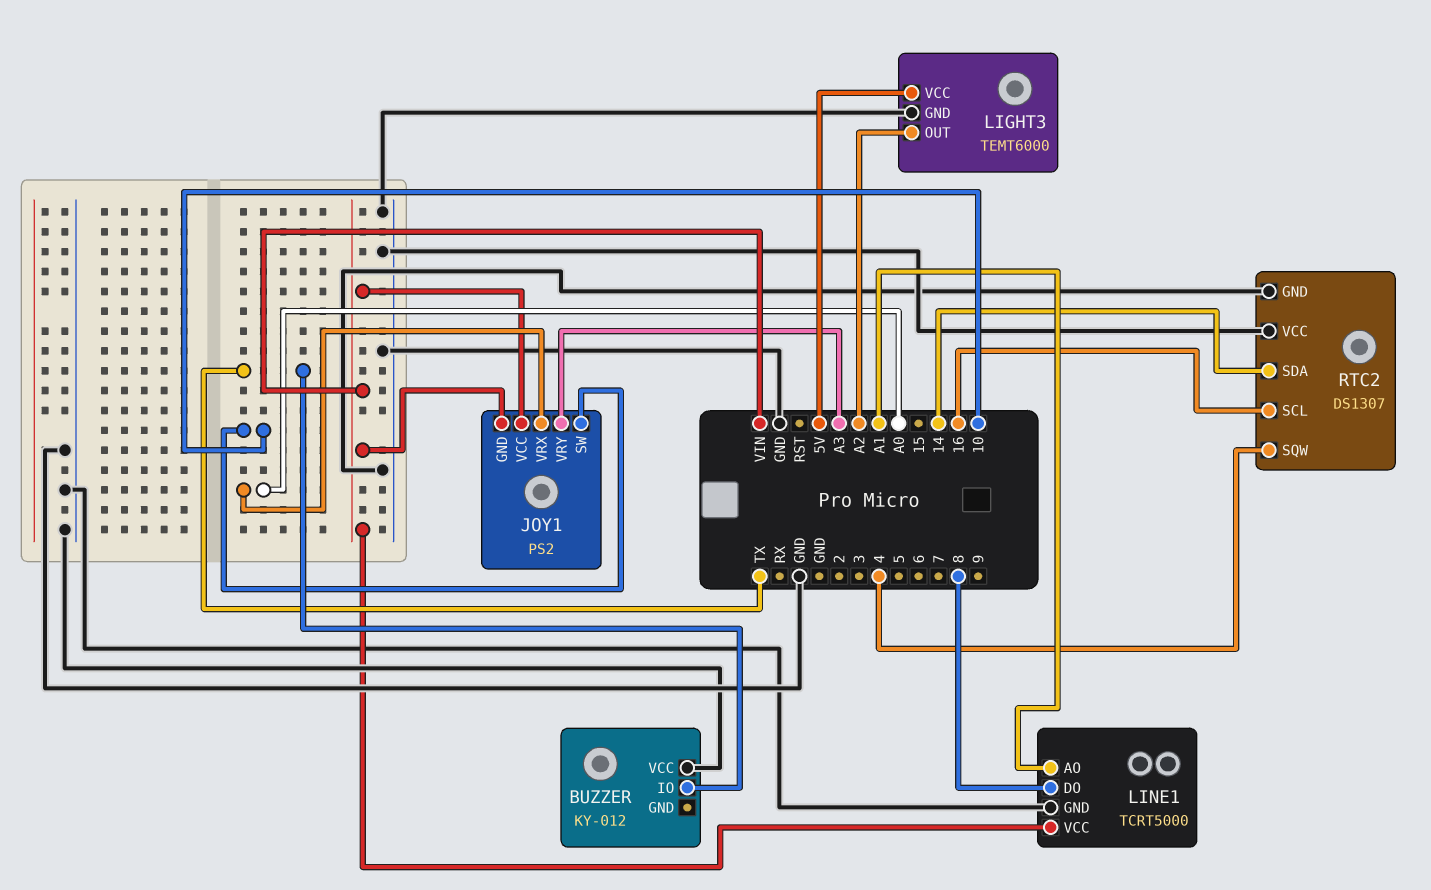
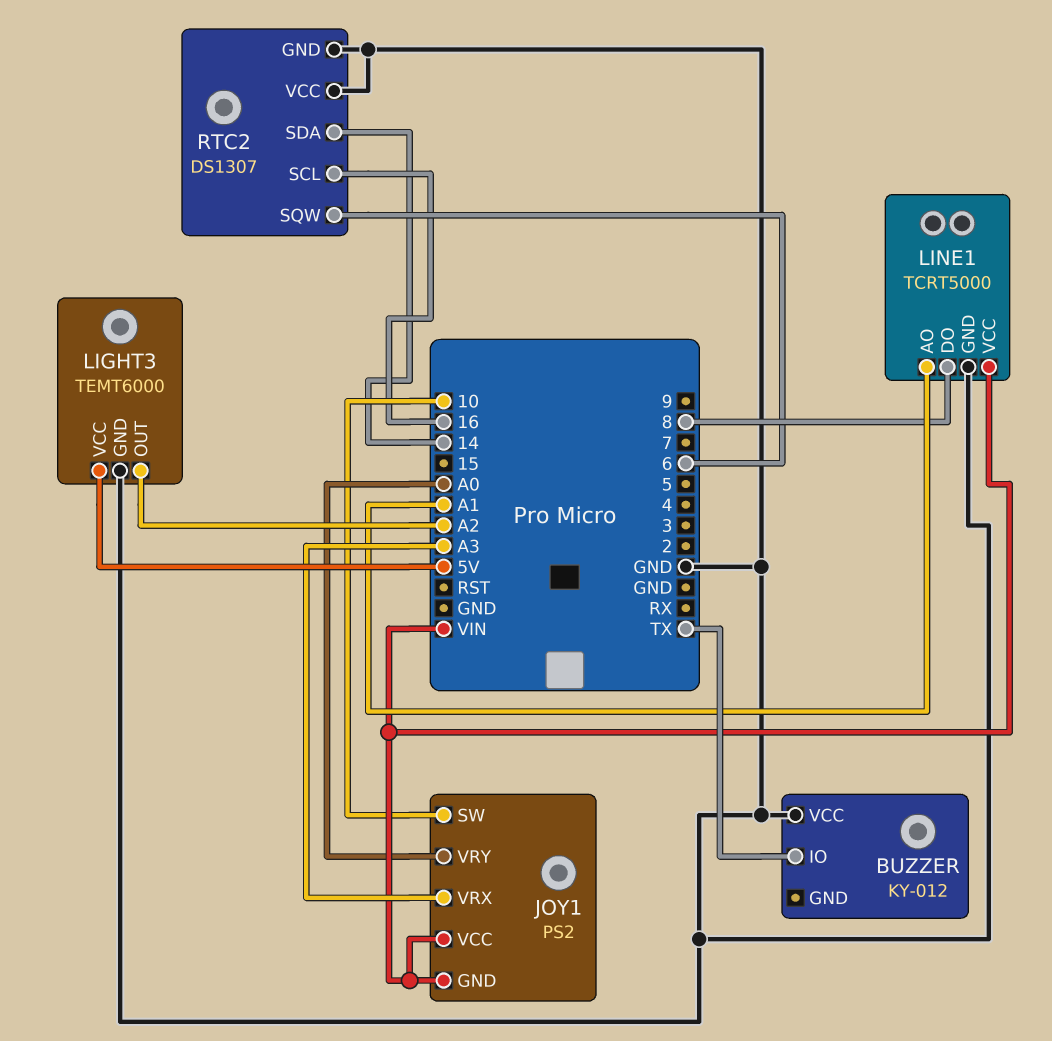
JOY1 pin VRX: A0 -> A3
JOY1 pin VRY: A3 -> A0
RTC2 pin SQW: 4 -> 6

